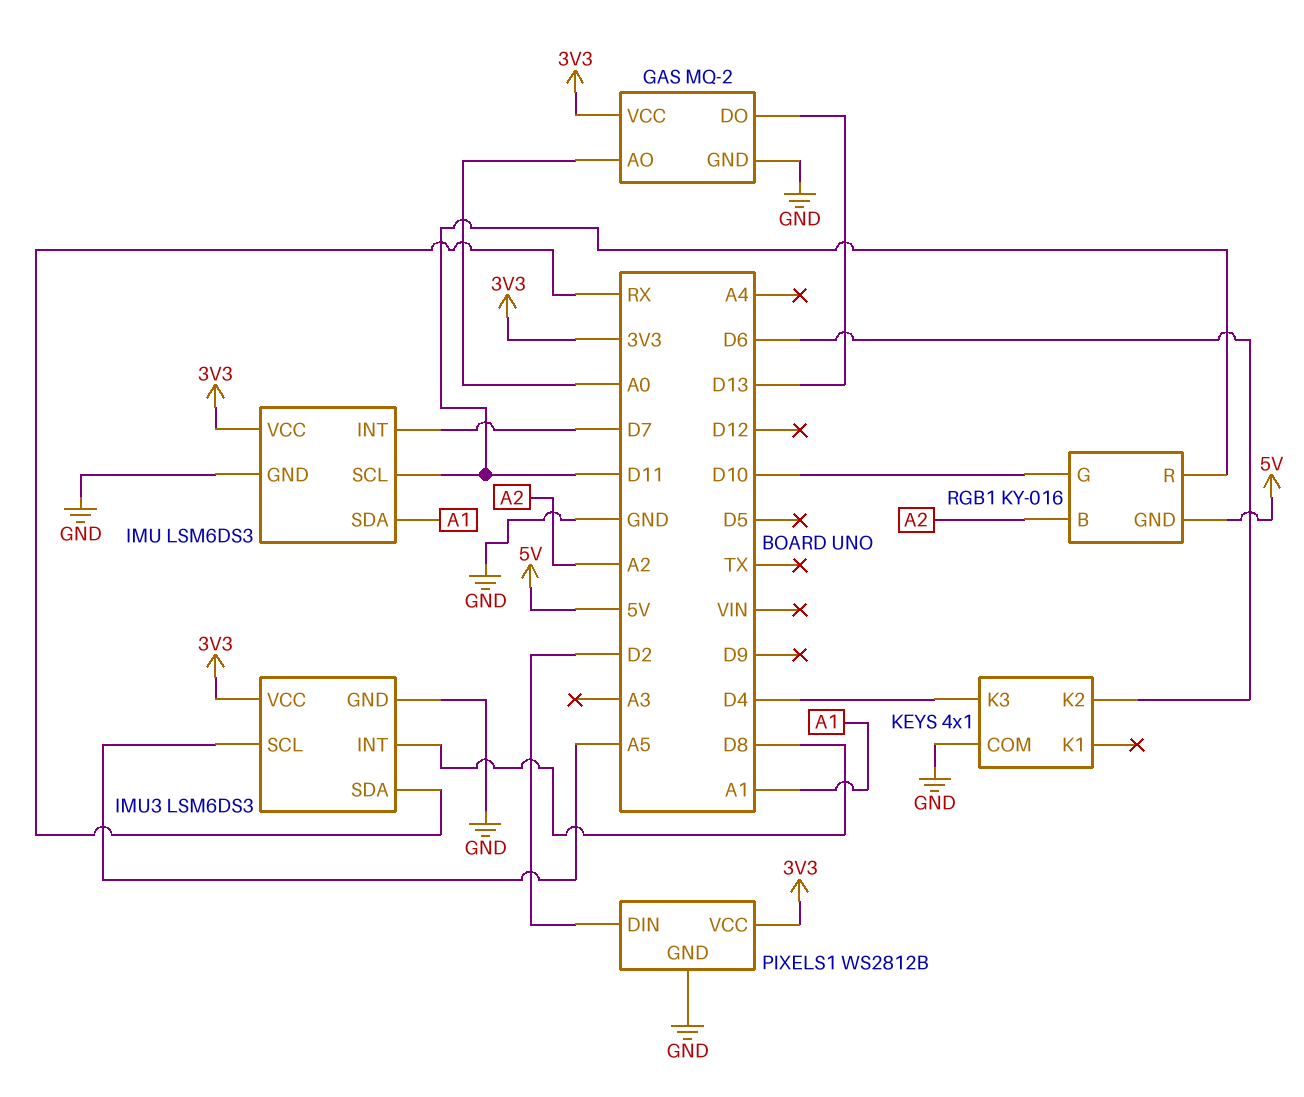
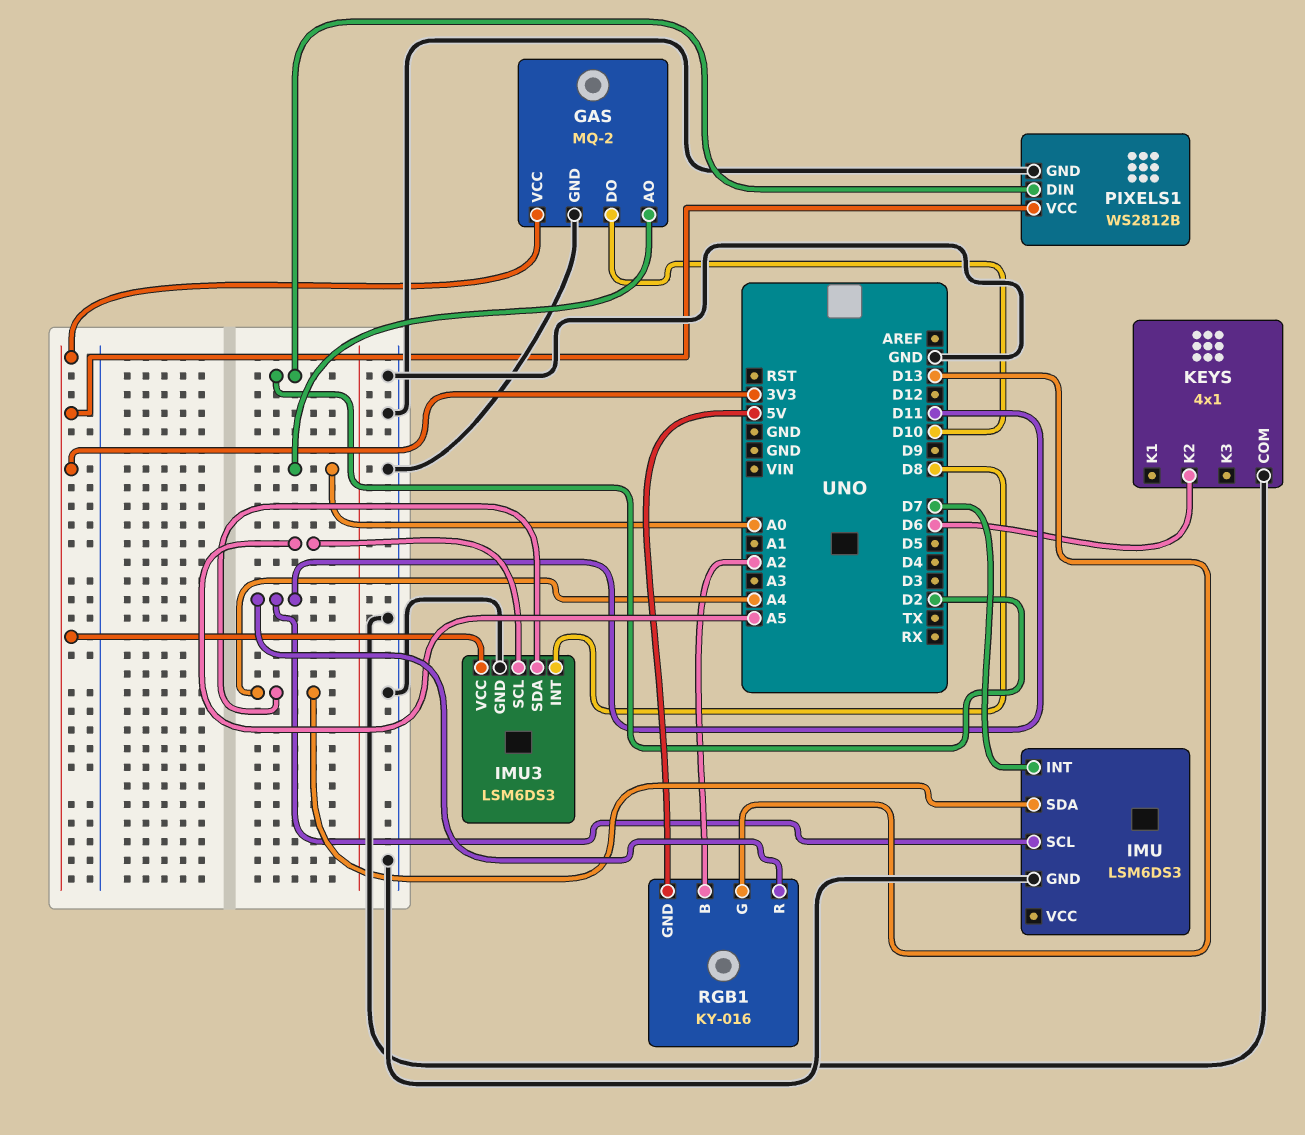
GAS pin DO: D13 -> D10
IMU pin SDA: A1 -> A4
IMU pin VCC: 3V3 -> none
IMU3 pin SDA: RX -> A4
KEYS pin K3: D4 -> none
RGB1 pin G: D10 -> D13

